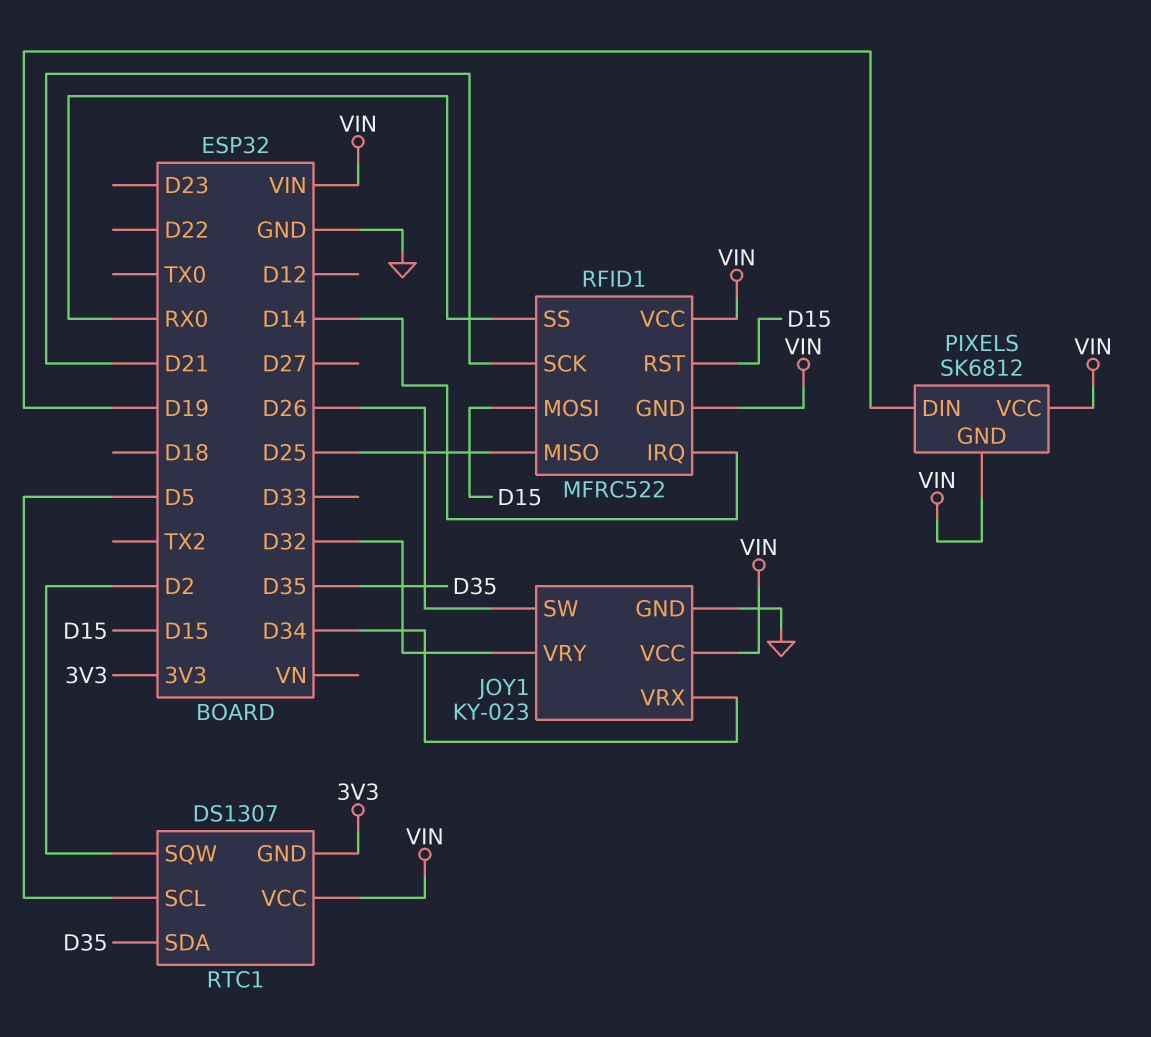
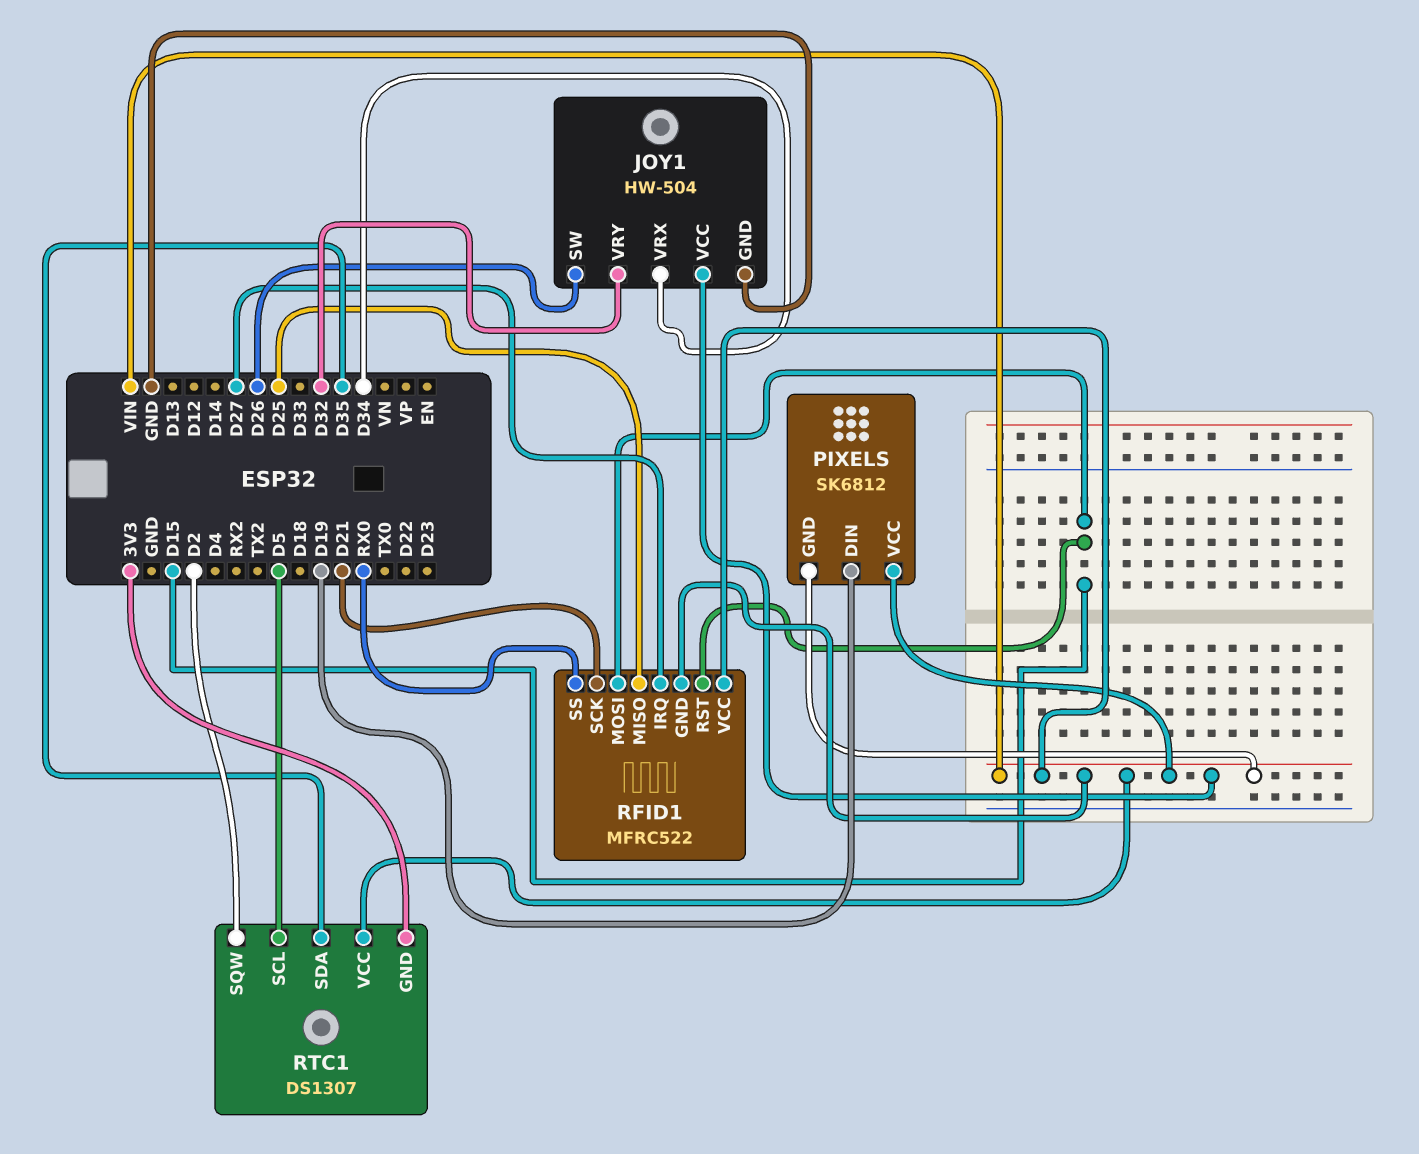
JOY1: KY-023 -> HW-504
RFID1 pin IRQ: D14 -> D27

